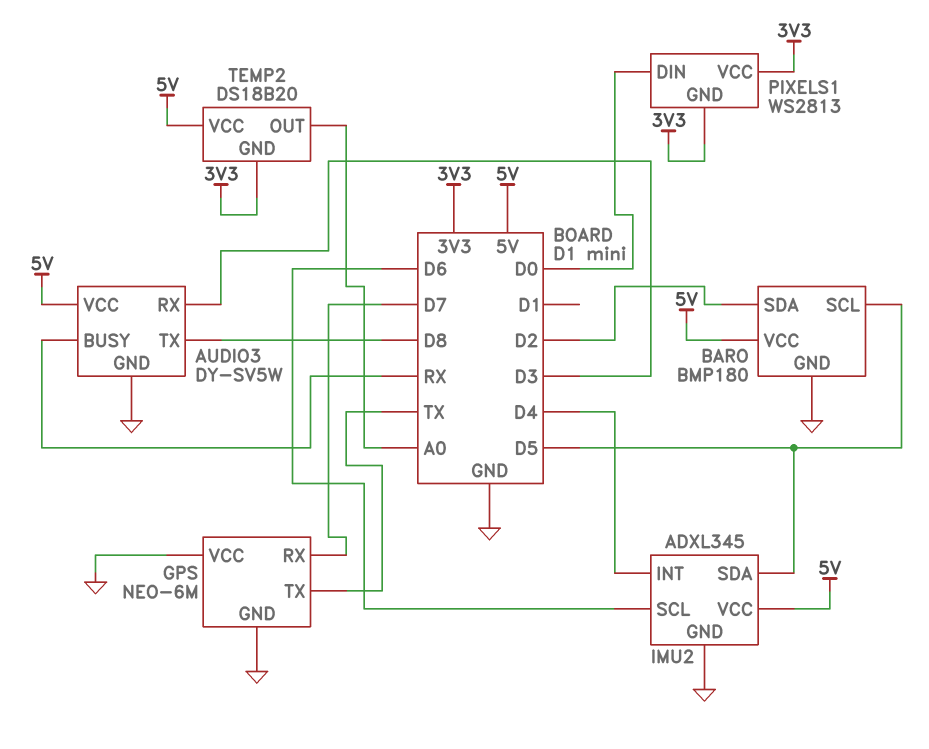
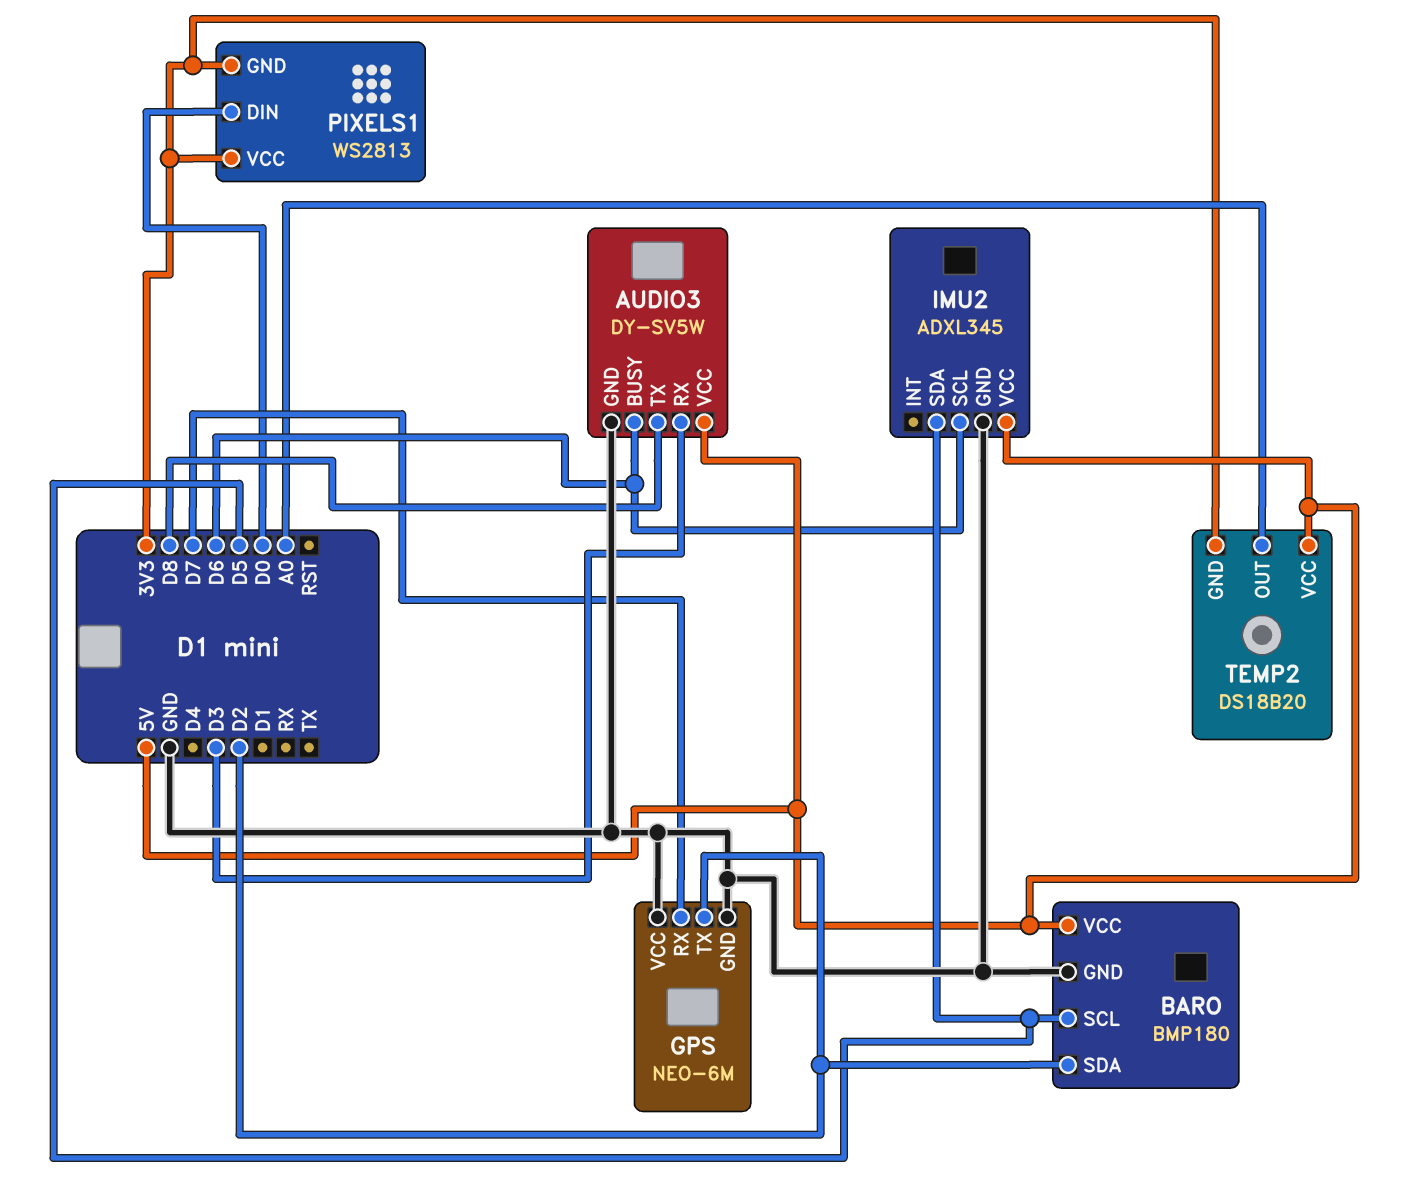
AUDIO3 pin BUSY: RX -> D6
GPS pin TX: TX -> D2
IMU2 pin INT: D4 -> none

